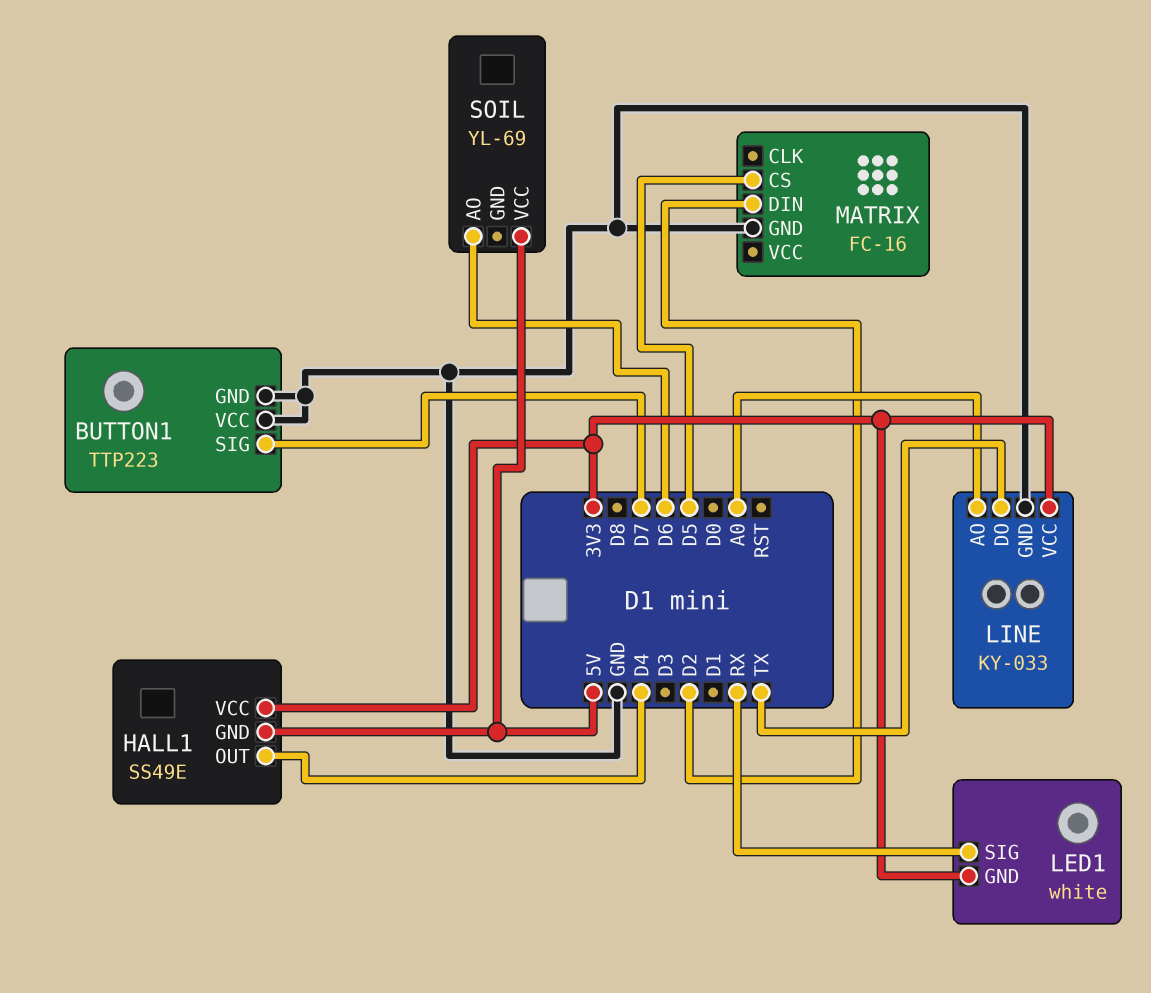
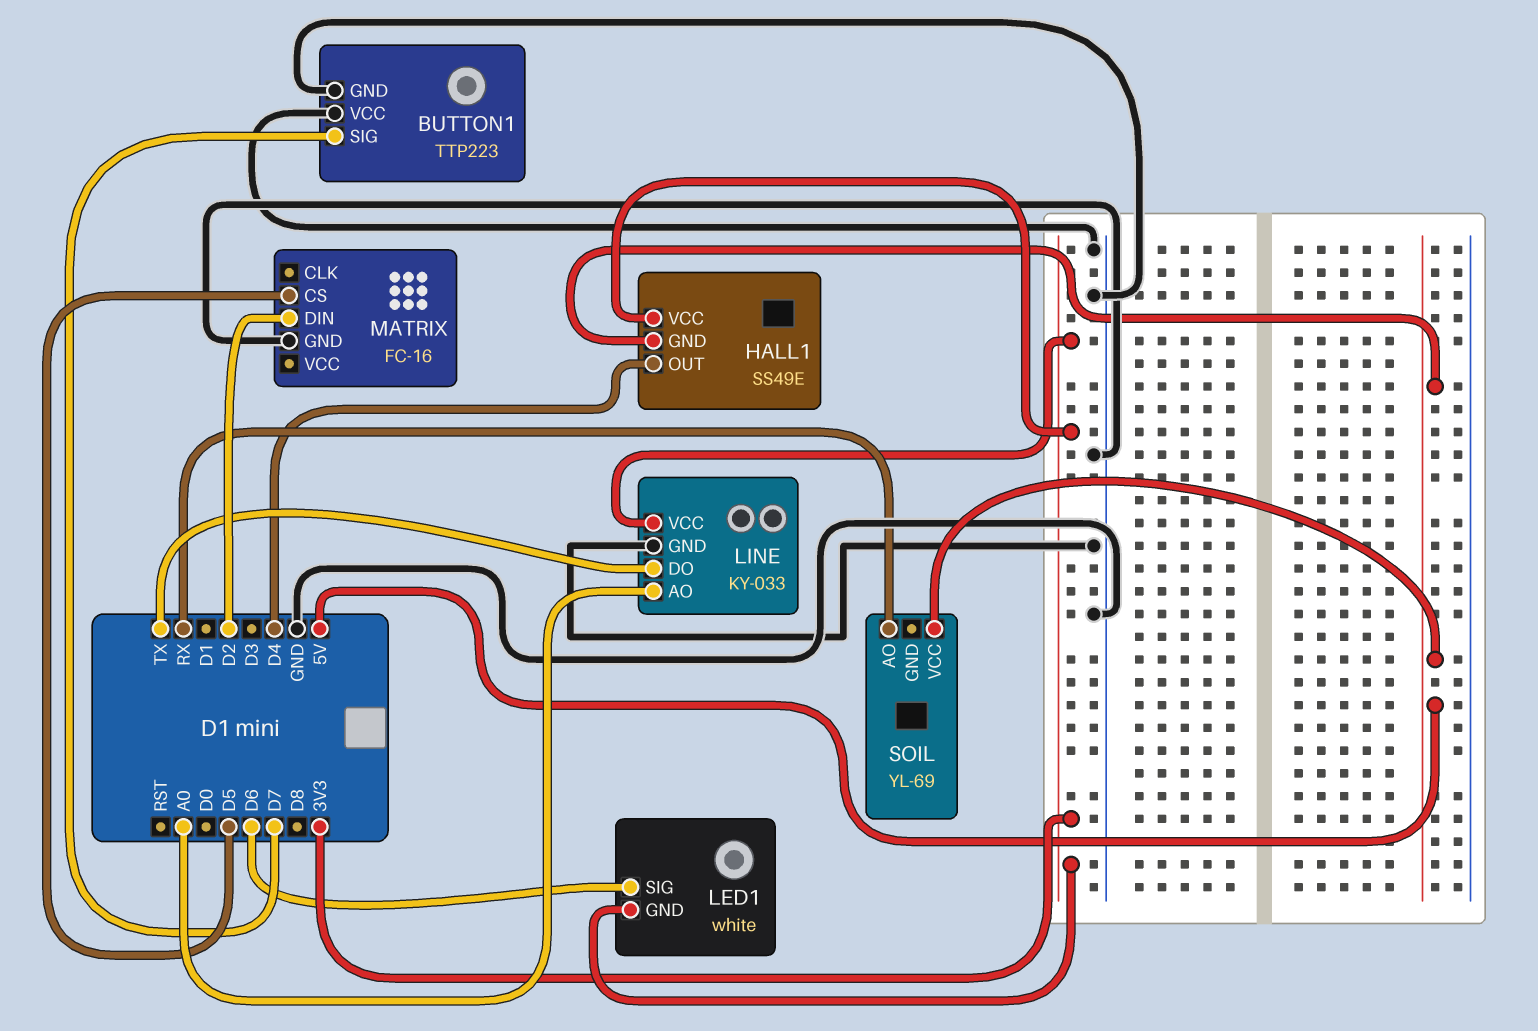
LED1 pin SIG: RX -> D6
SOIL pin AO: D6 -> RX

